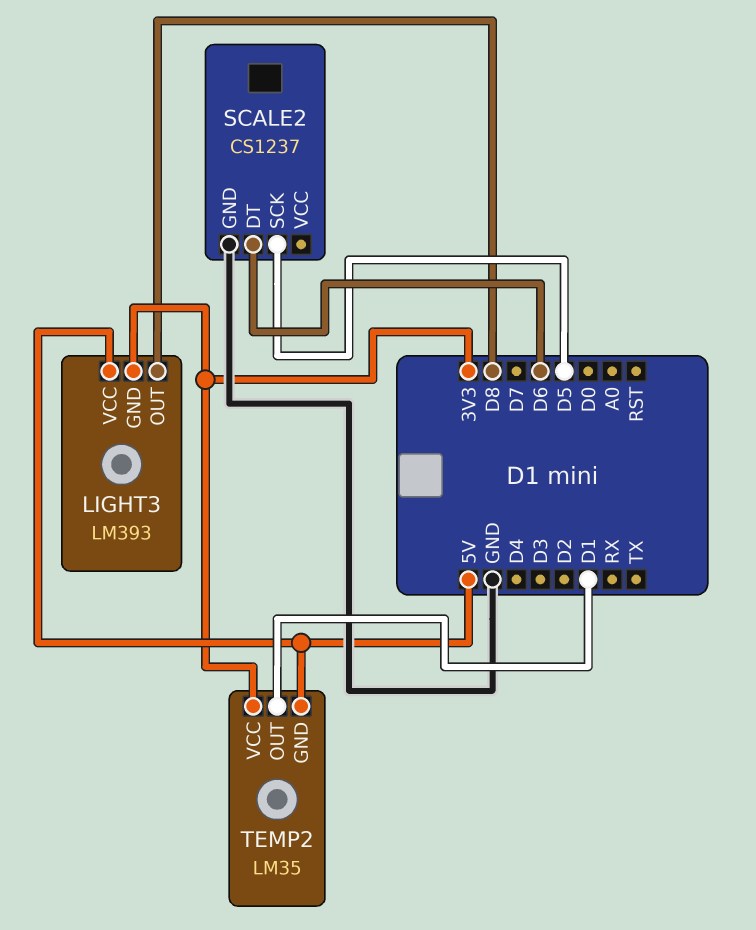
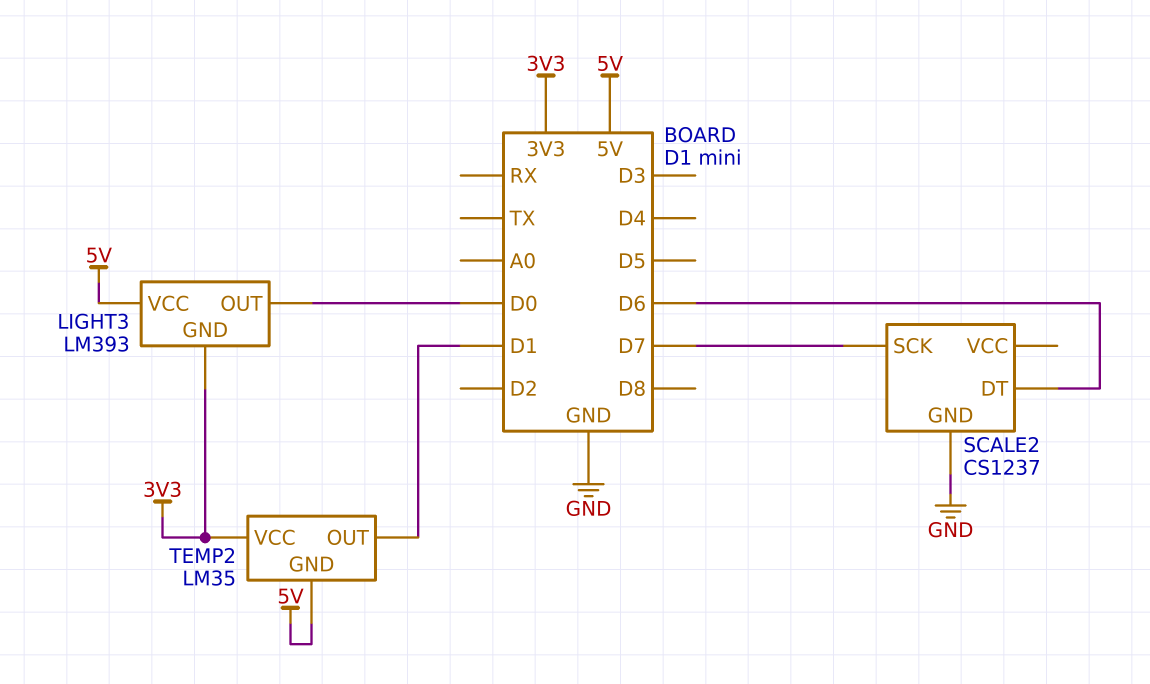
LIGHT3 pin OUT: D8 -> D0
SCALE2 pin SCK: D5 -> D7

